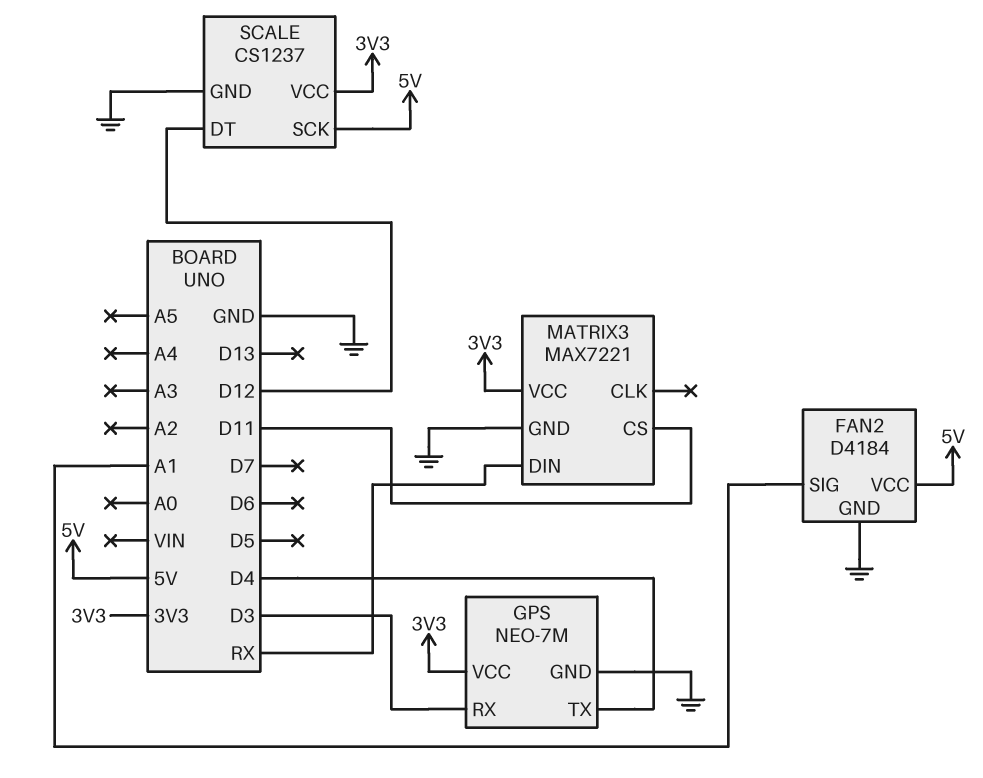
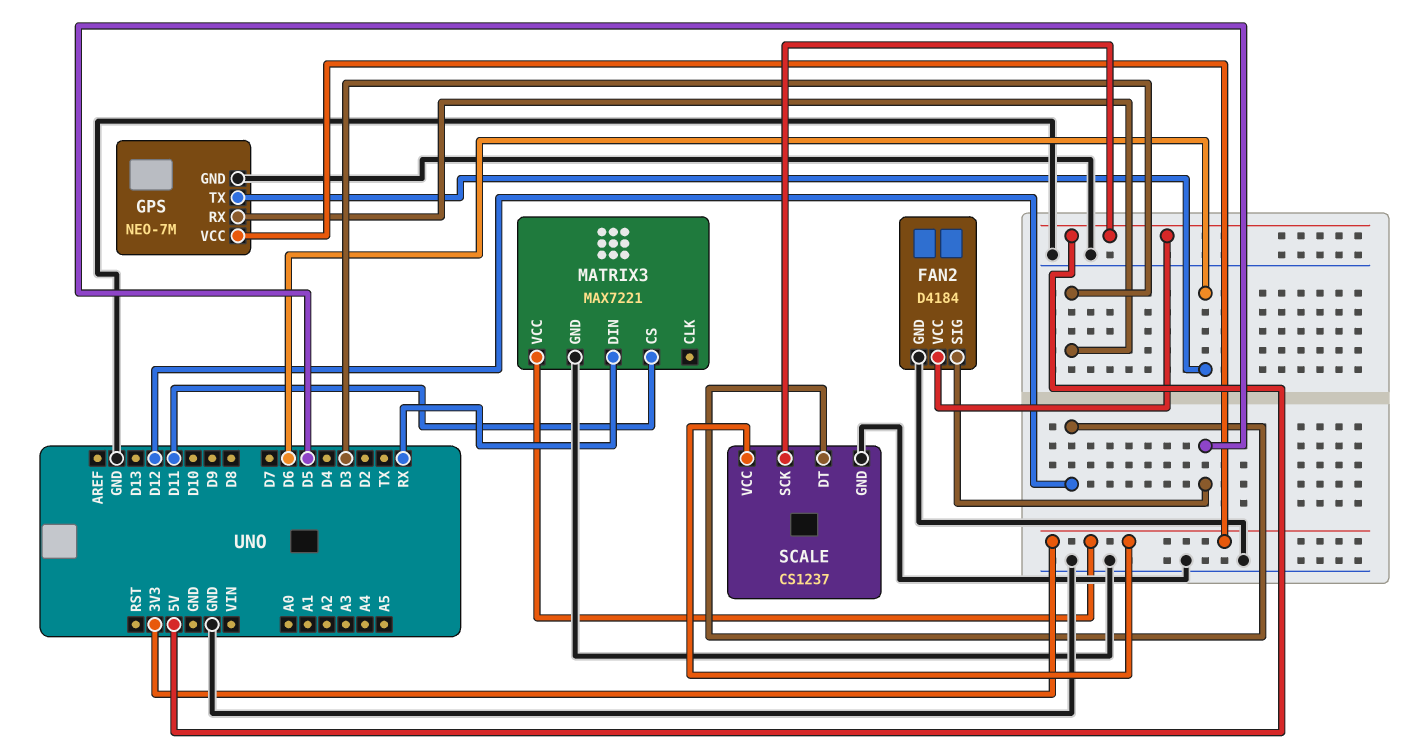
FAN2 pin SIG: A1 -> D5
GPS pin TX: D4 -> D6

